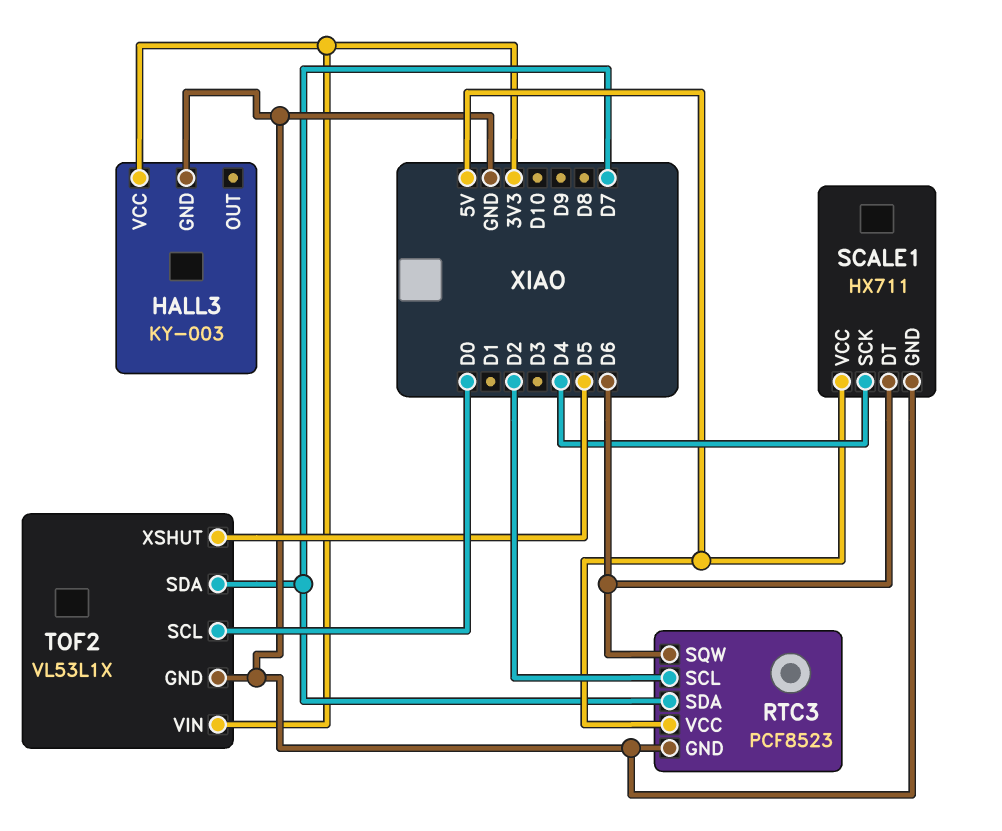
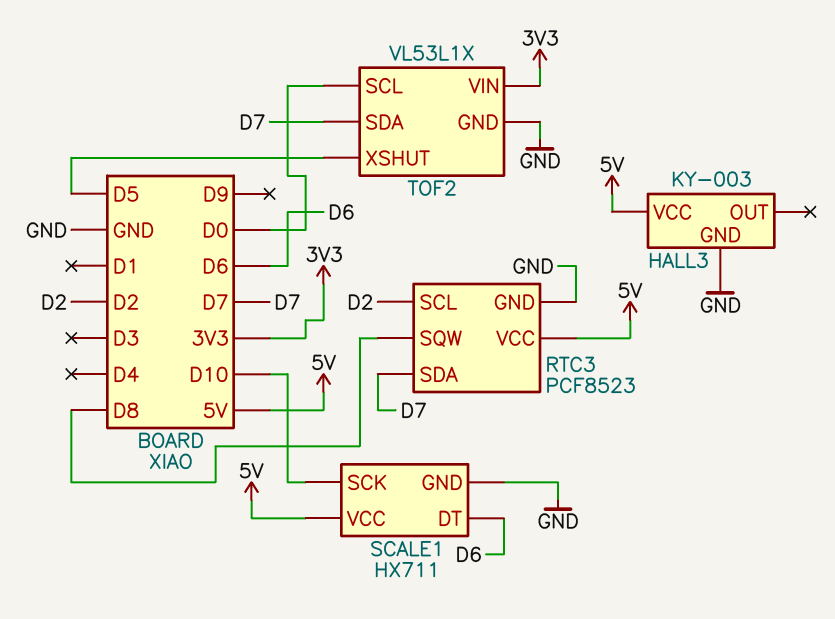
HALL3 pin VCC: 3V3 -> 5V
RTC3 pin SQW: D6 -> D8
SCALE1 pin SCK: D4 -> D10

